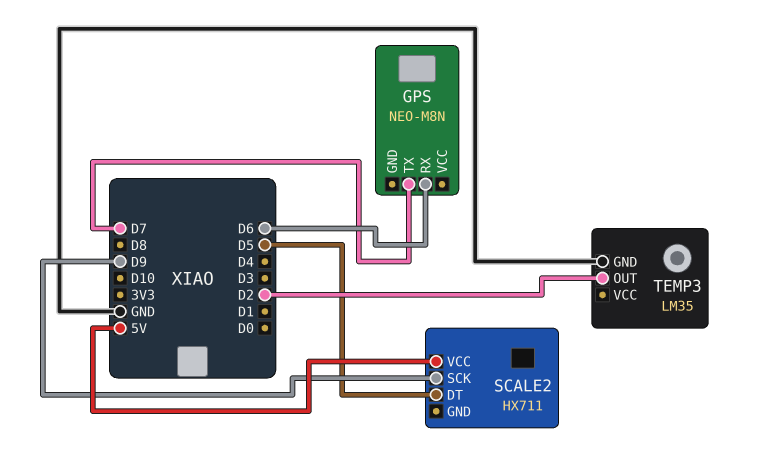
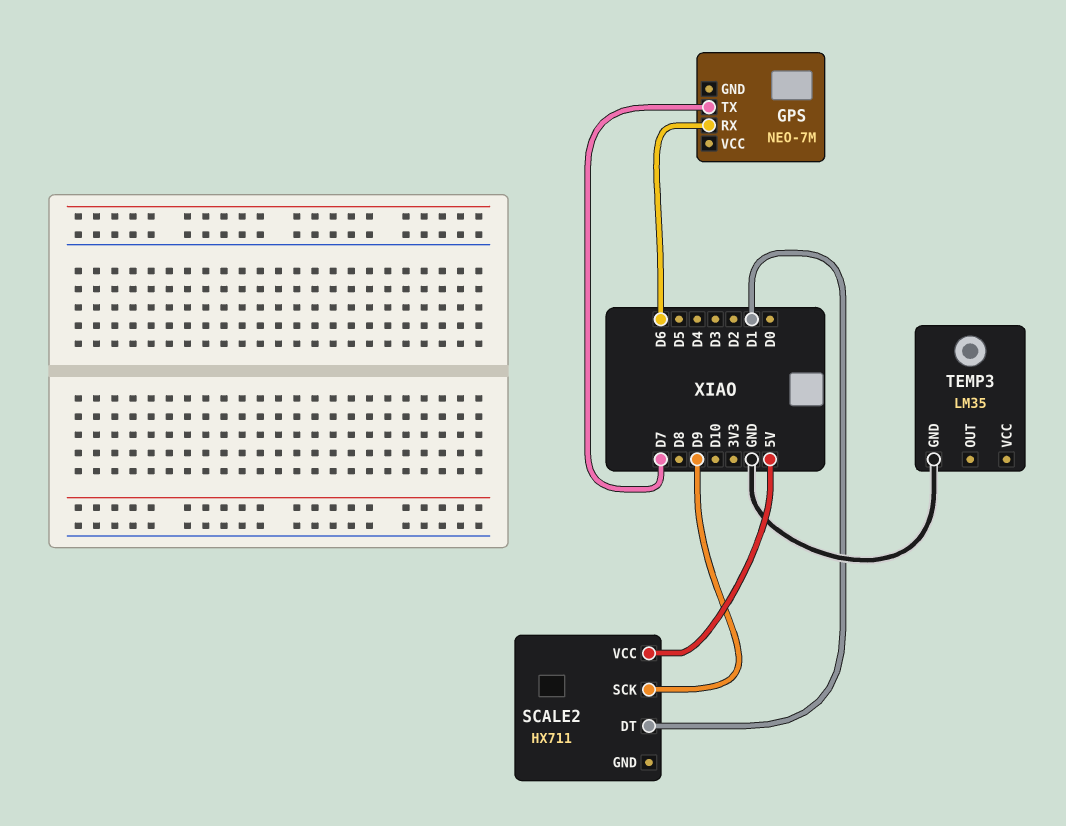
GPS: NEO-M8N -> NEO-7M
SCALE2 pin DT: D5 -> D1
TEMP3 pin OUT: D2 -> none

